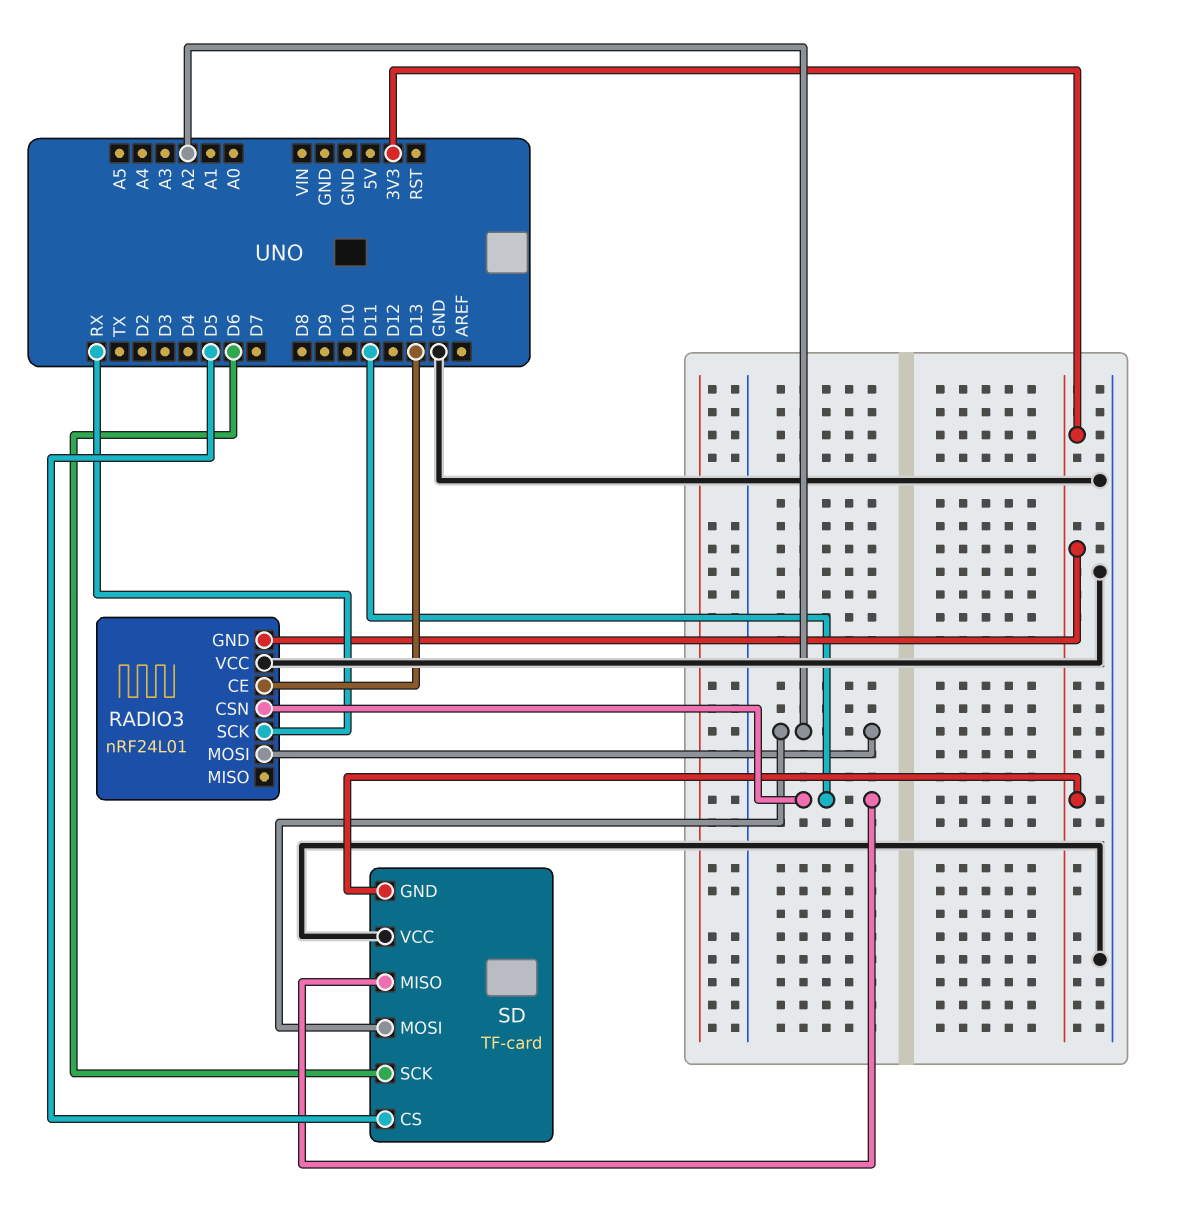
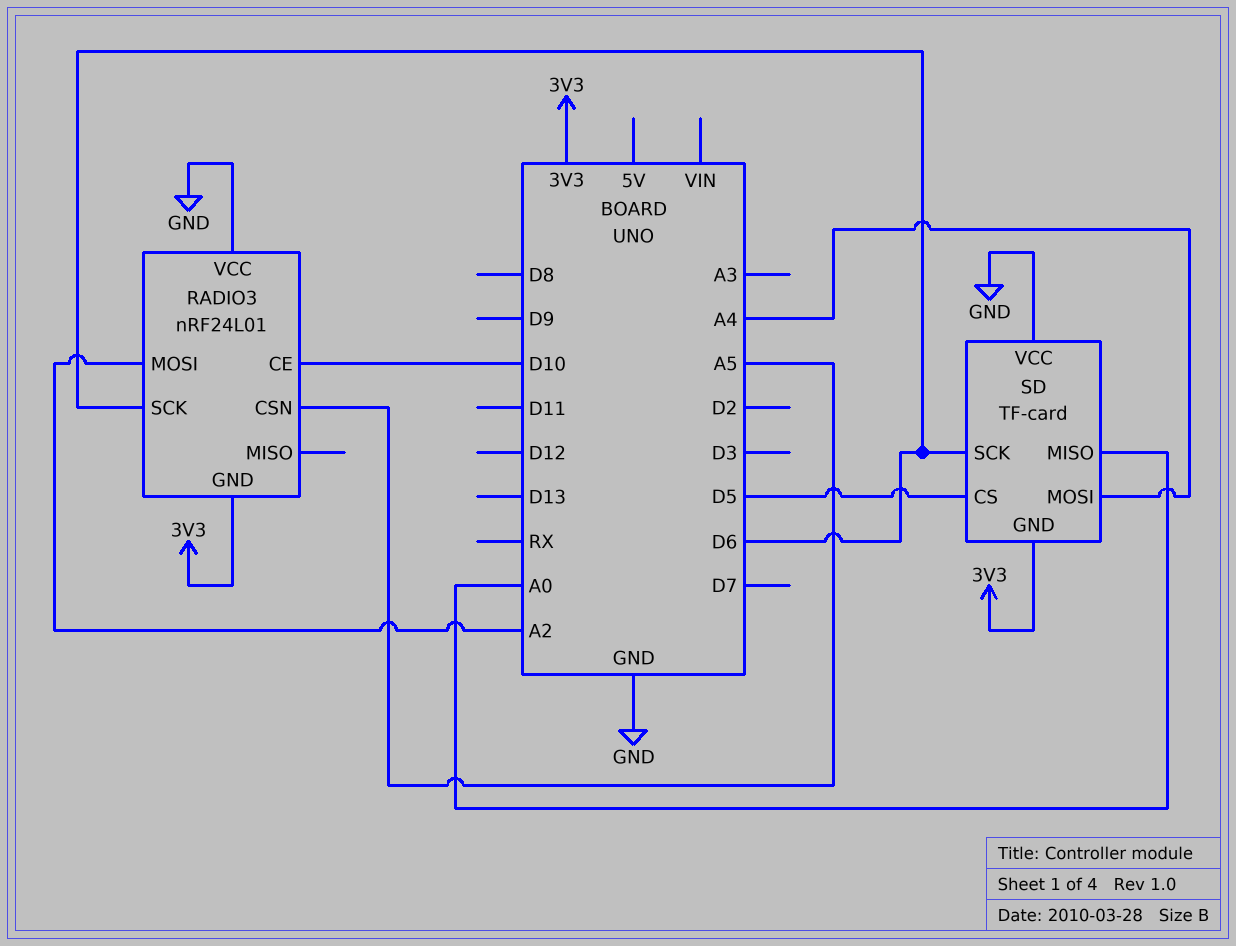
RADIO3 pin CE: D13 -> D10
RADIO3 pin CSN: D11 -> A5
RADIO3 pin SCK: RX -> D6
SD pin MISO: D11 -> A0
SD pin MOSI: A2 -> A4

